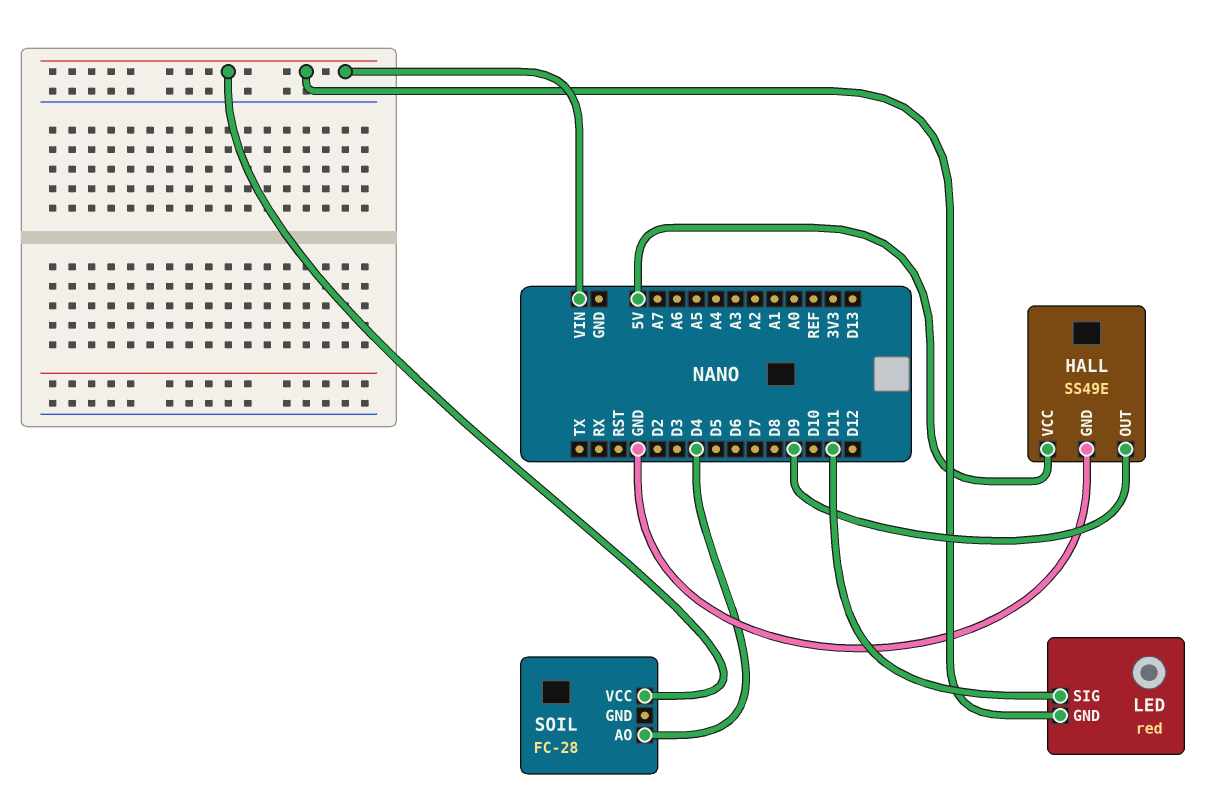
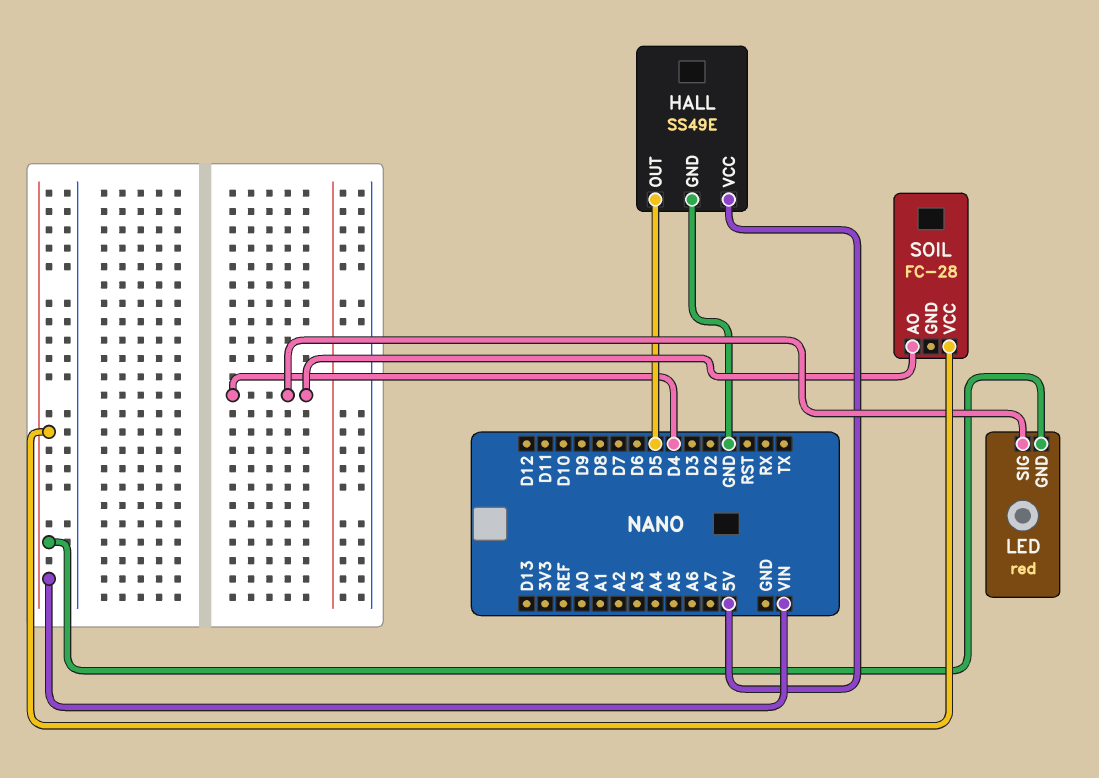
HALL pin OUT: D9 -> D5
LED pin SIG: D11 -> D4

